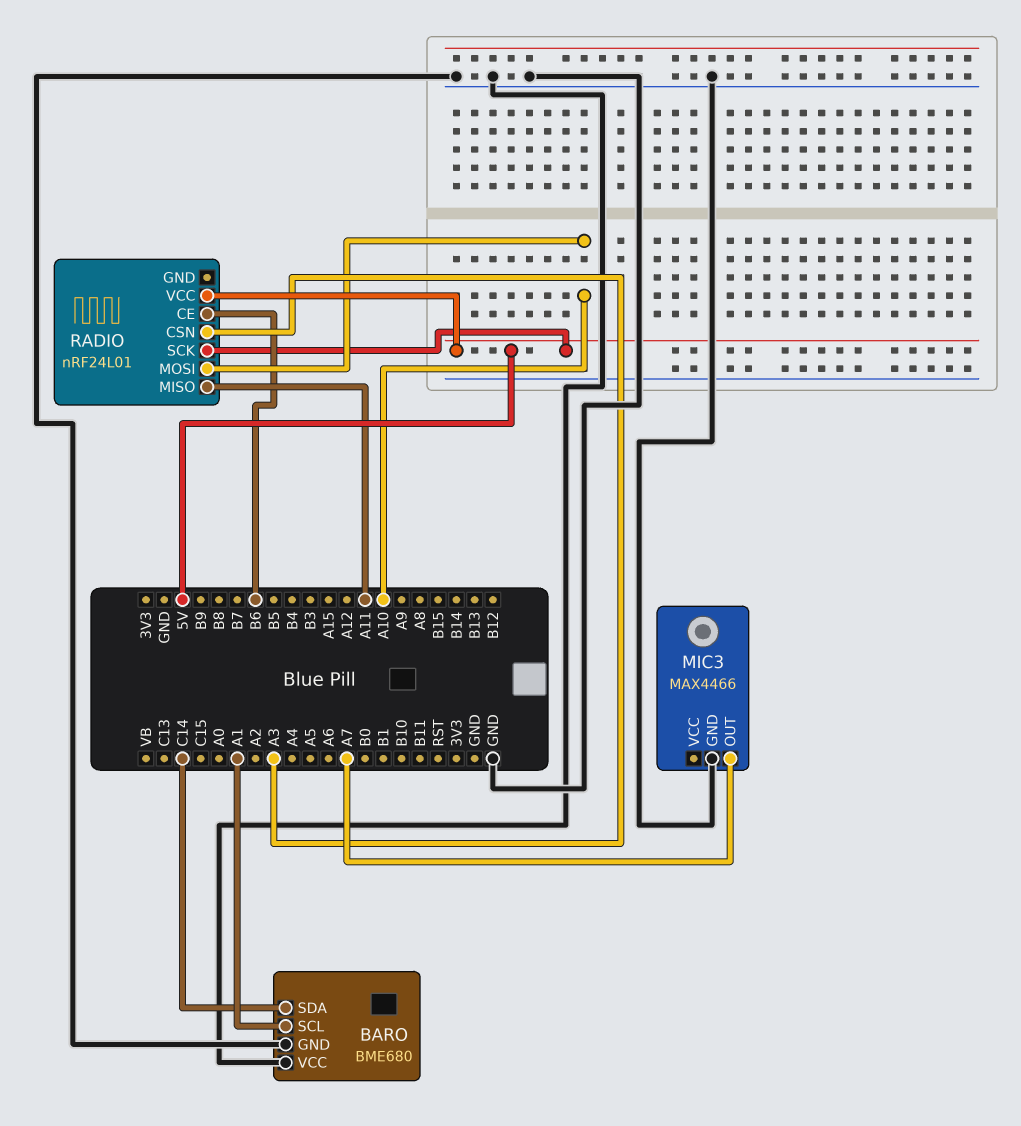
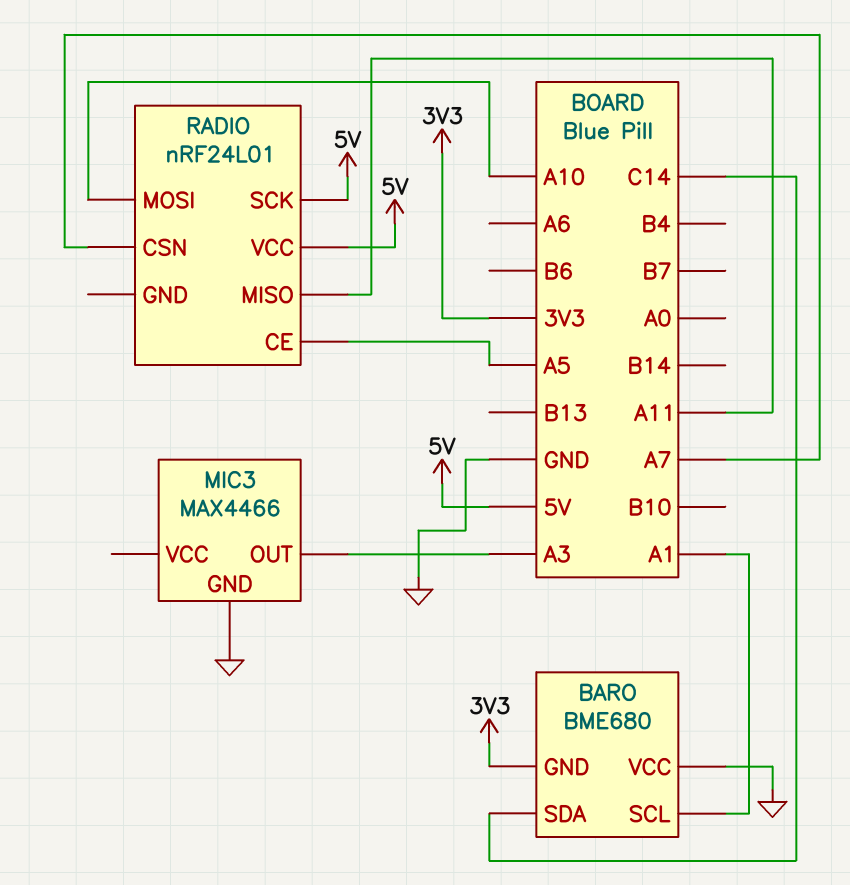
BARO pin GND: GND -> 3V3
MIC3 pin OUT: A7 -> A3
RADIO pin CE: B6 -> A5
RADIO pin CSN: A3 -> A7

